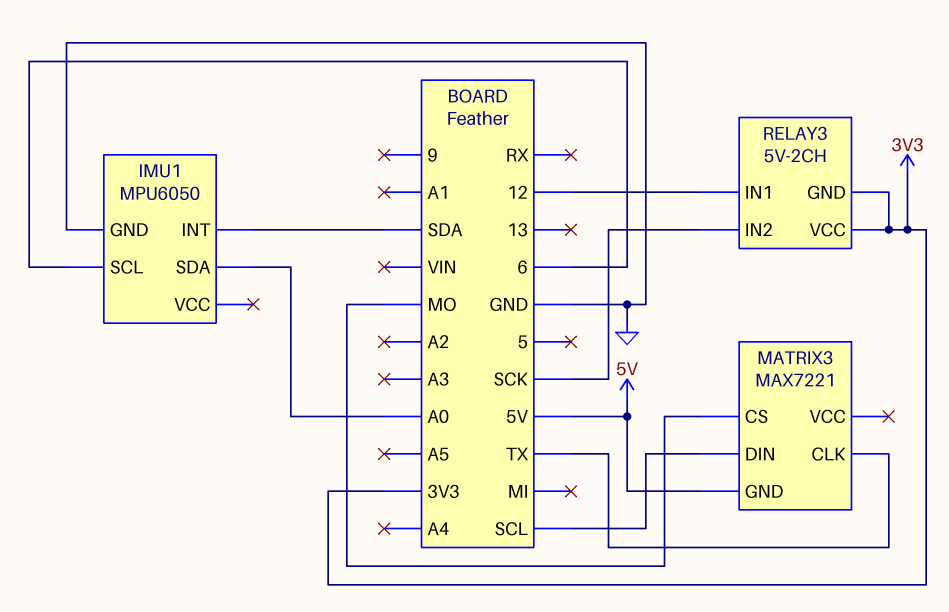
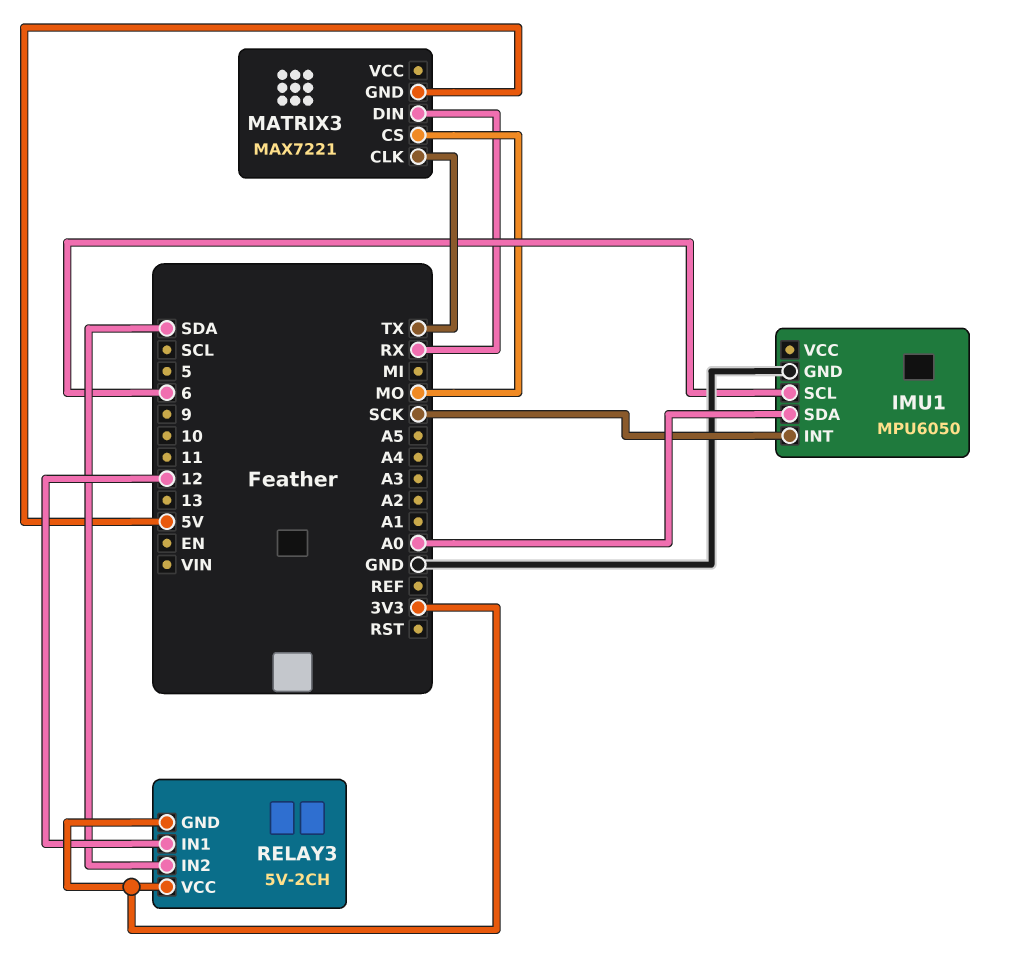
IMU1 pin INT: SDA -> SCK
MATRIX3 pin DIN: SCL -> RX
RELAY3 pin IN2: SCK -> SDA

